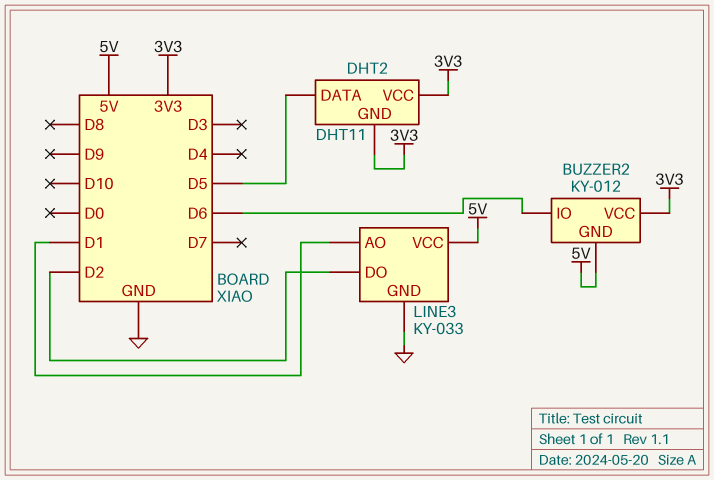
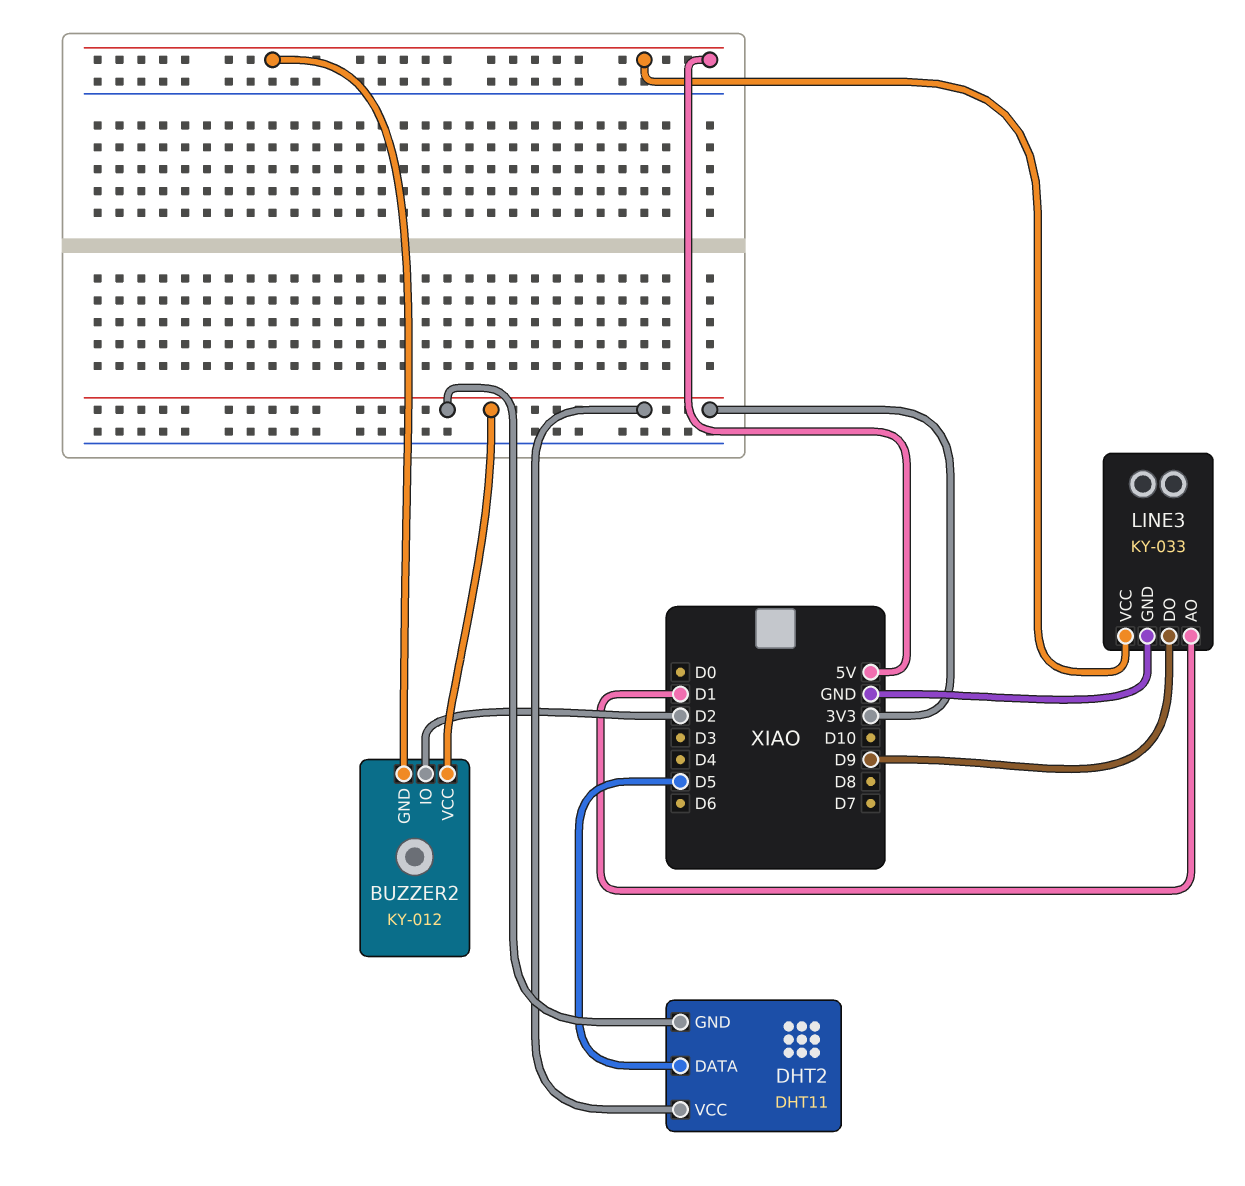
BUZZER2 pin IO: D6 -> D2
LINE3 pin DO: D2 -> D9

